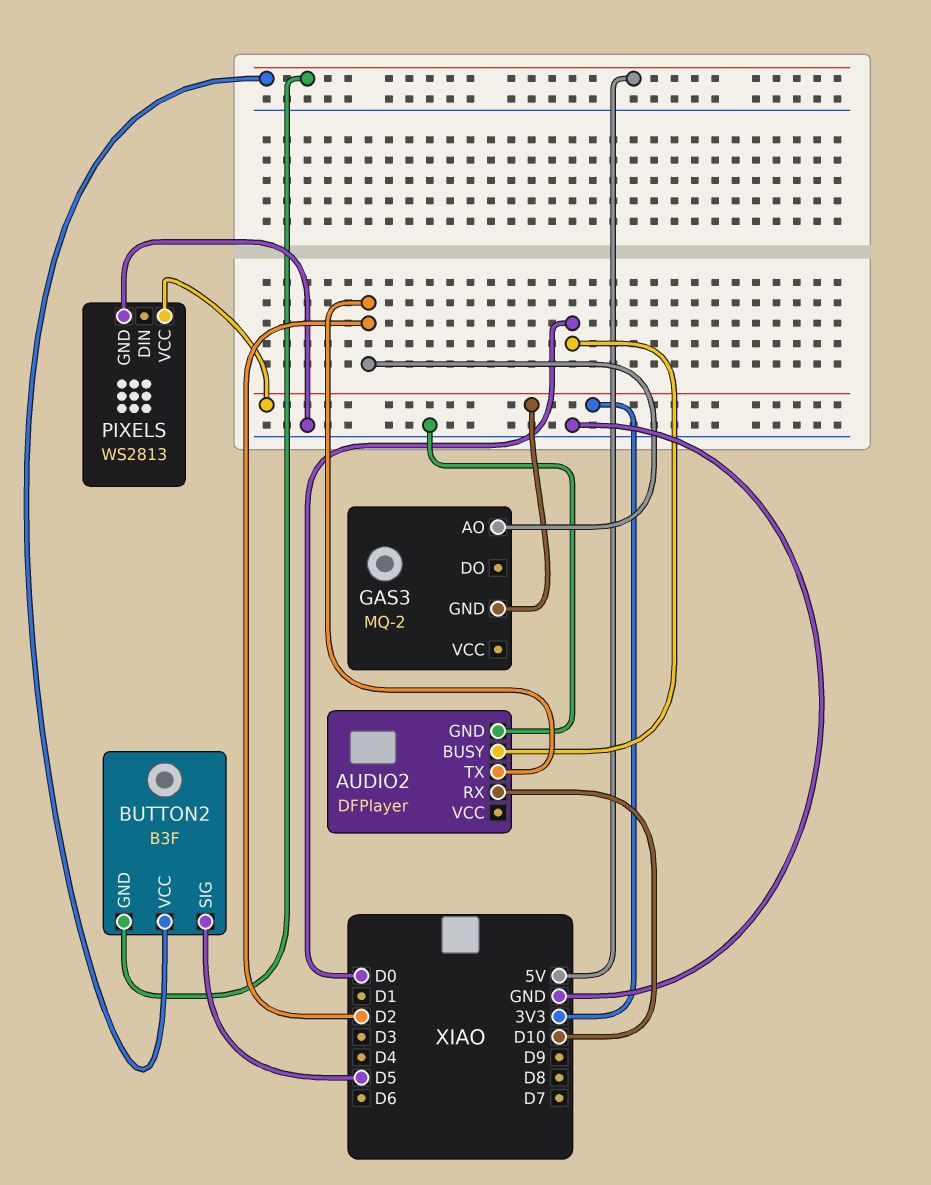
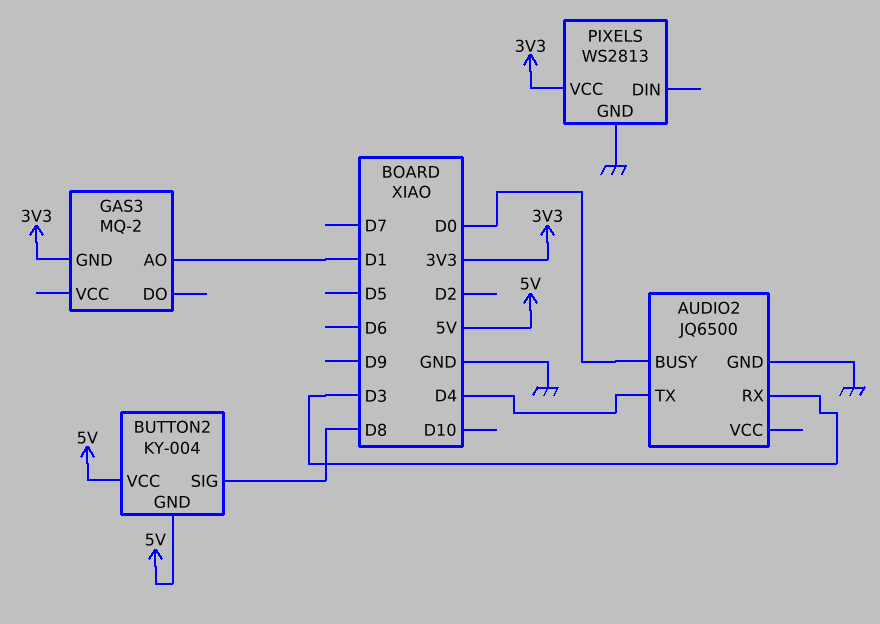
AUDIO2: DFPlayer -> JQ6500
AUDIO2 pin RX: D10 -> D3
AUDIO2 pin TX: D2 -> D4
BUTTON2: B3F -> KY-004
BUTTON2 pin SIG: D5 -> D8
GAS3 pin AO: D2 -> D1

